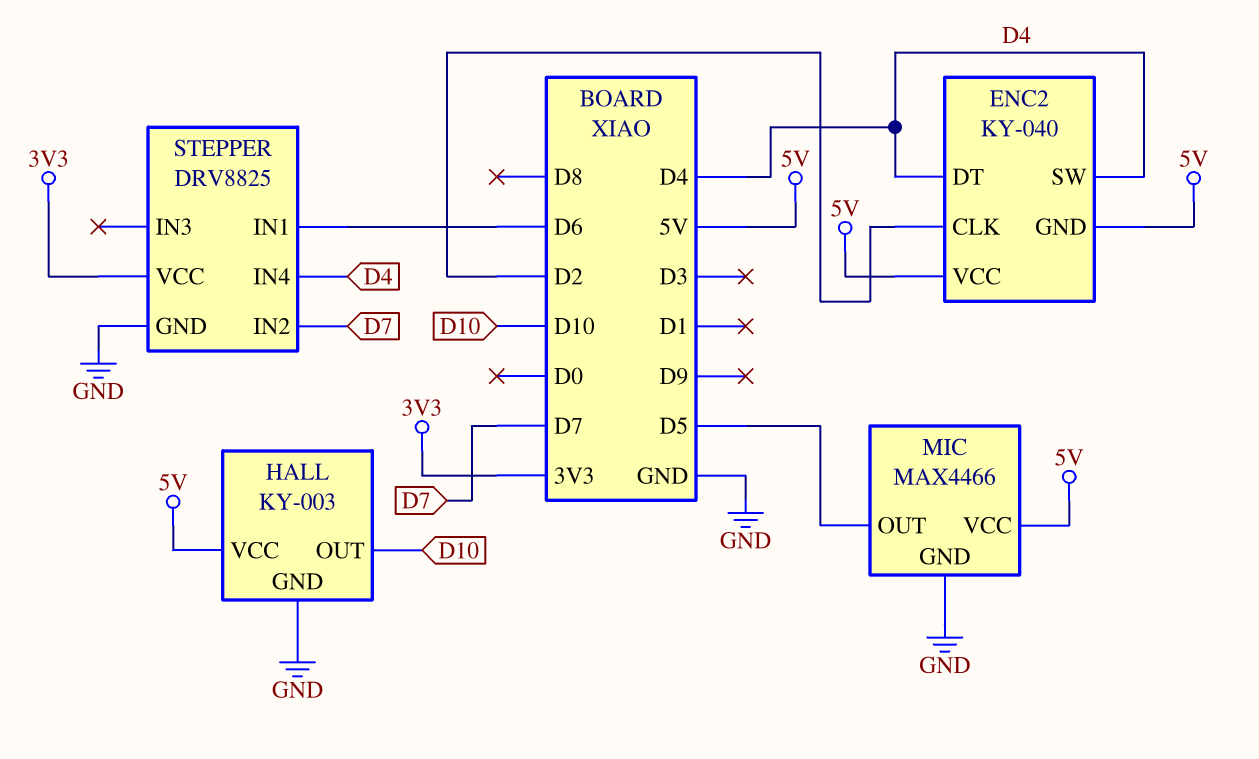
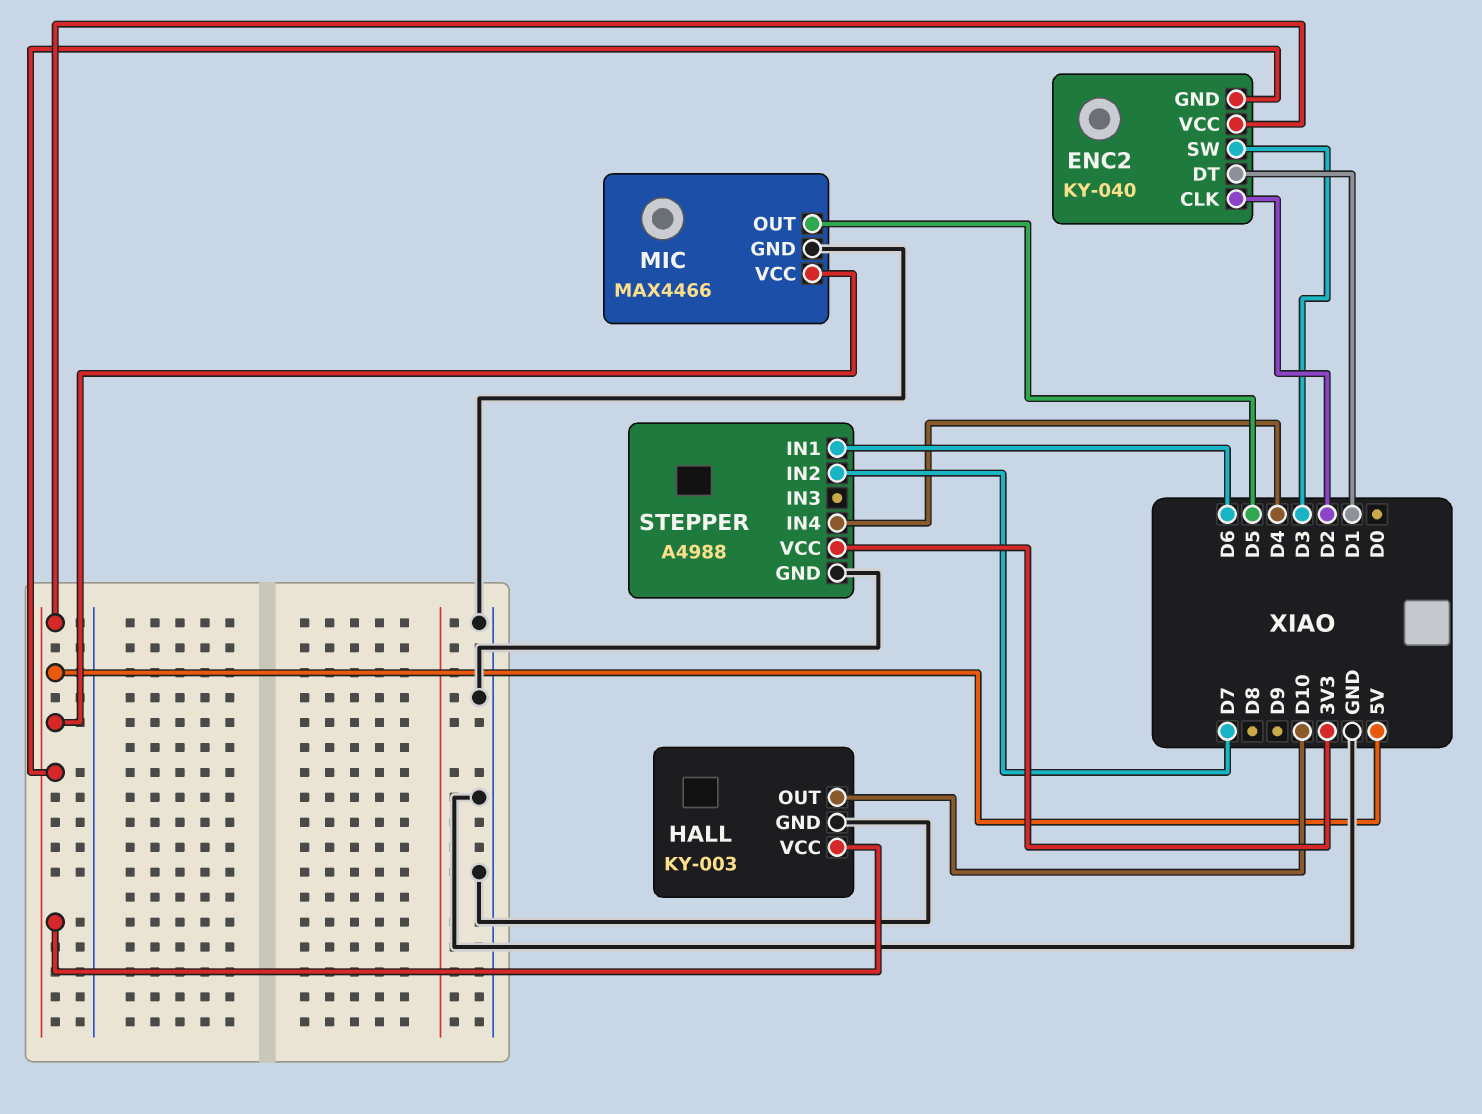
ENC2 pin DT: D4 -> D1
ENC2 pin SW: D4 -> D3
STEPPER: DRV8825 -> A4988

